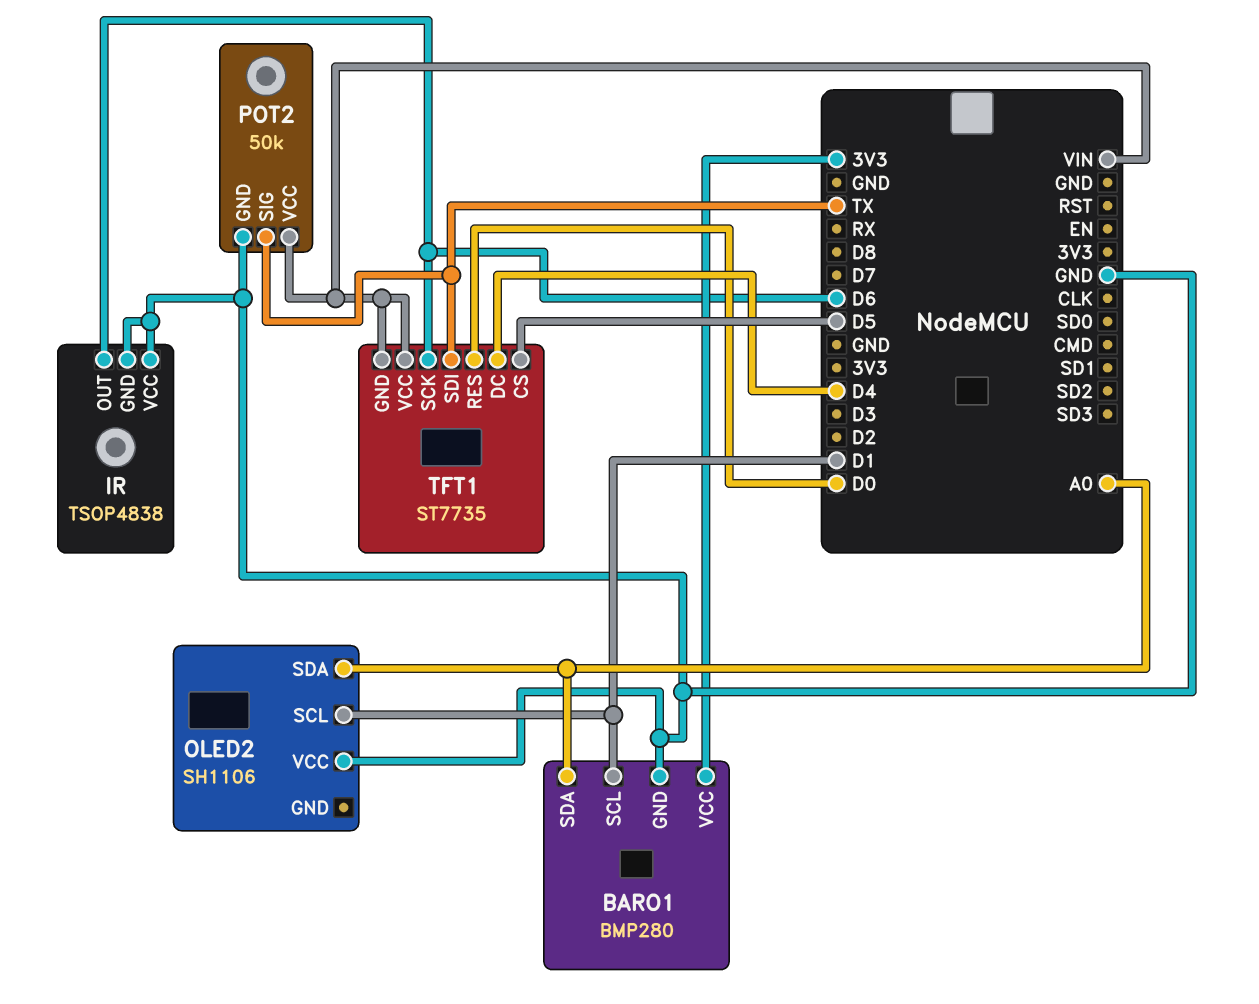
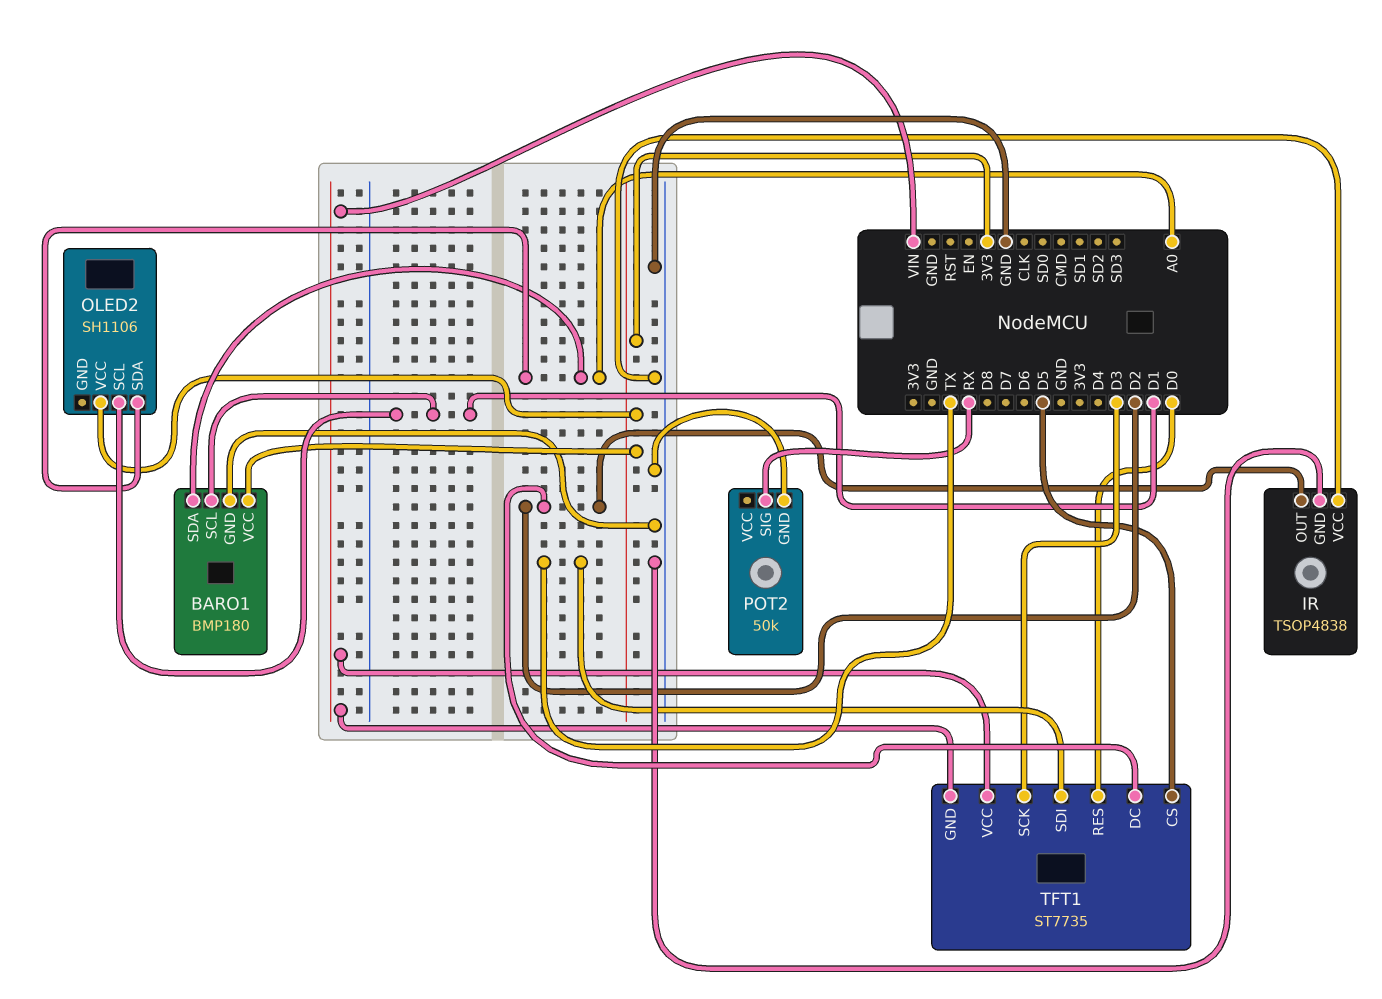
BARO1: BMP280 -> BMP180
IR pin OUT: D6 -> D2
OLED2 pin VCC: GND -> 3V3
POT2 pin SIG: TX -> RX
POT2 pin VCC: VIN -> none
TFT1 pin DC: D4 -> D2
TFT1 pin SCK: D6 -> D3

